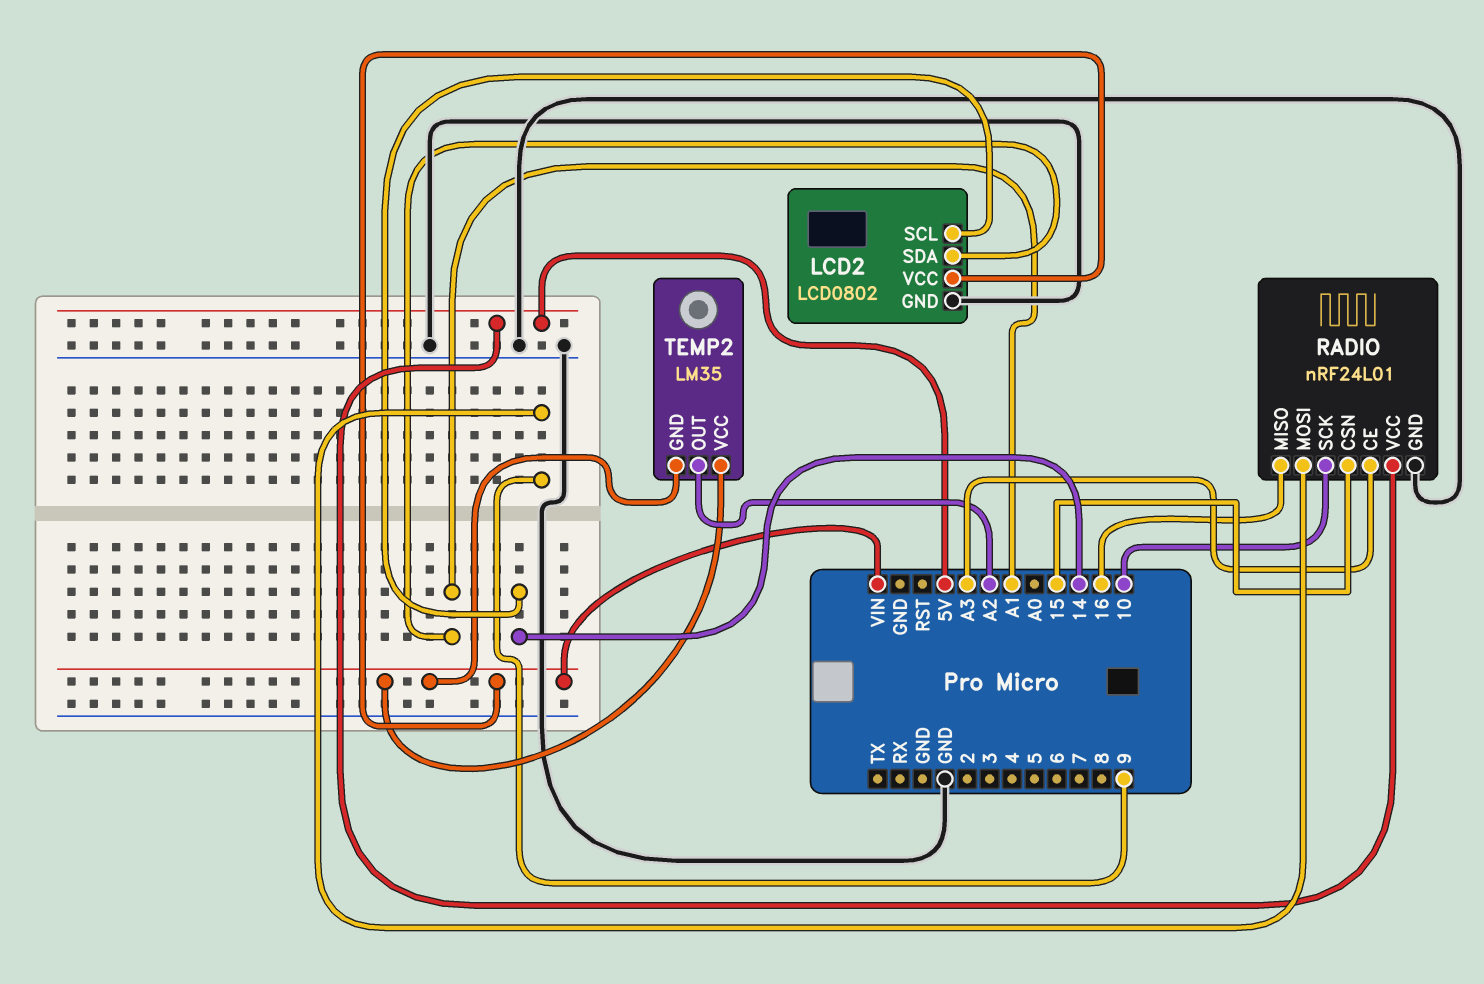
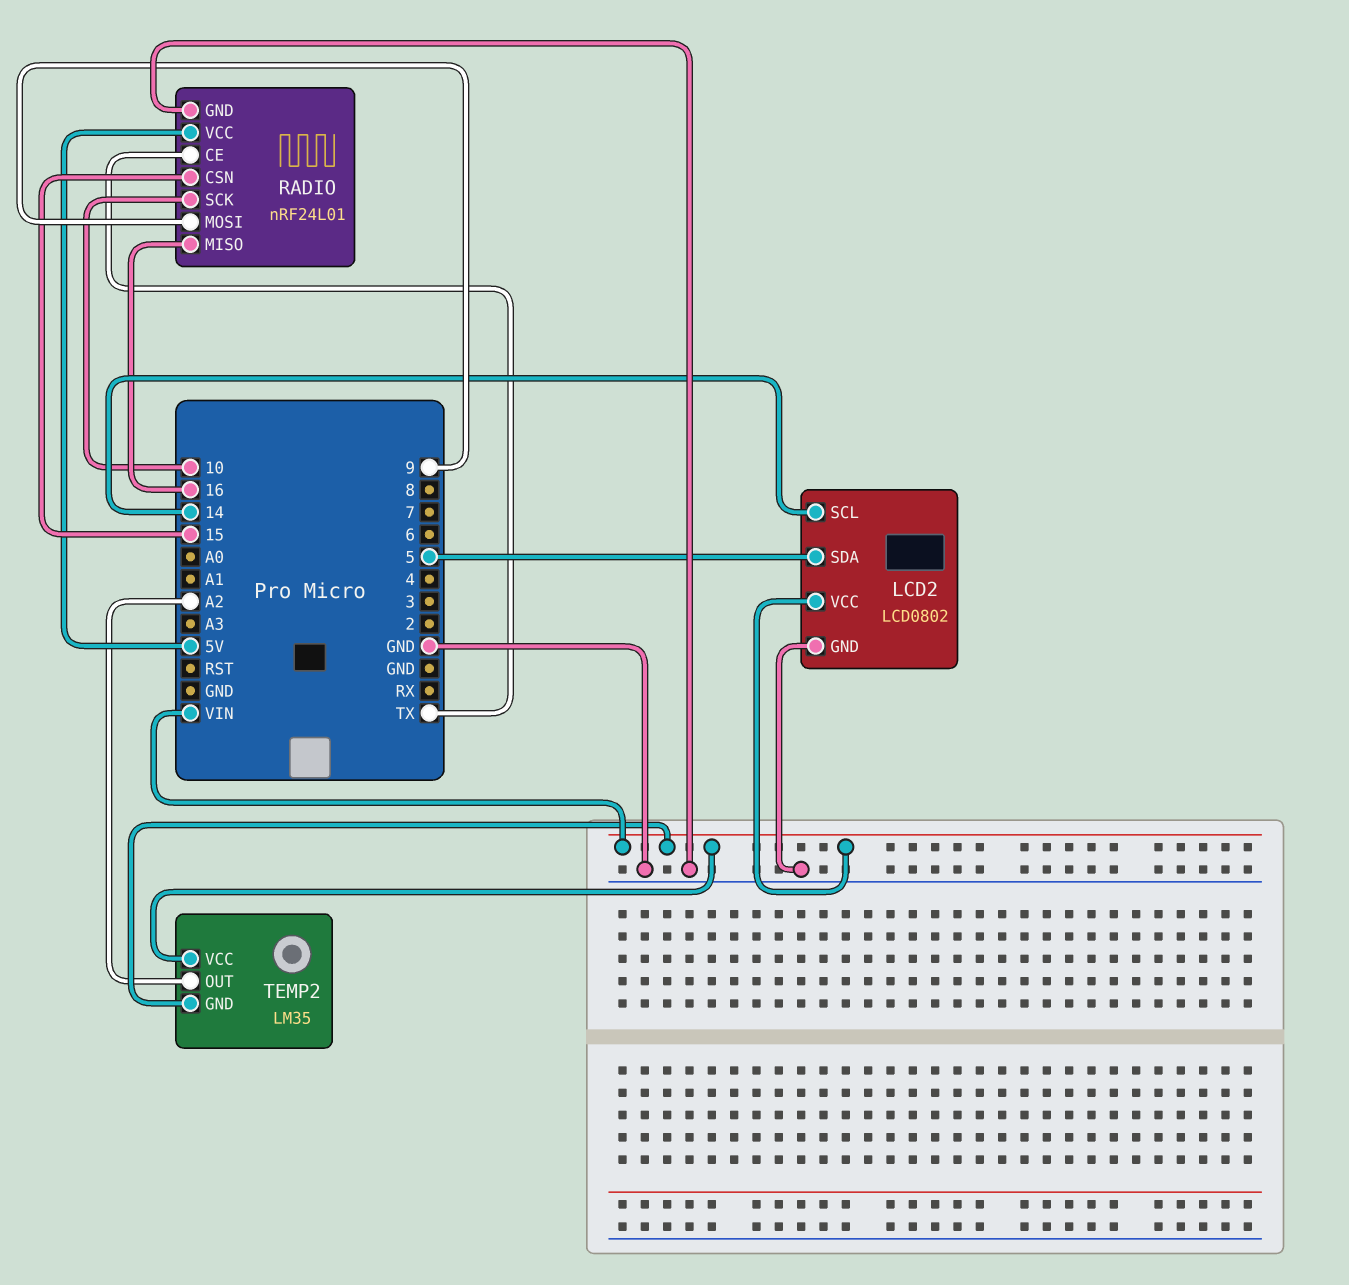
LCD2 pin SDA: A1 -> 5
RADIO pin CE: A3 -> TX

